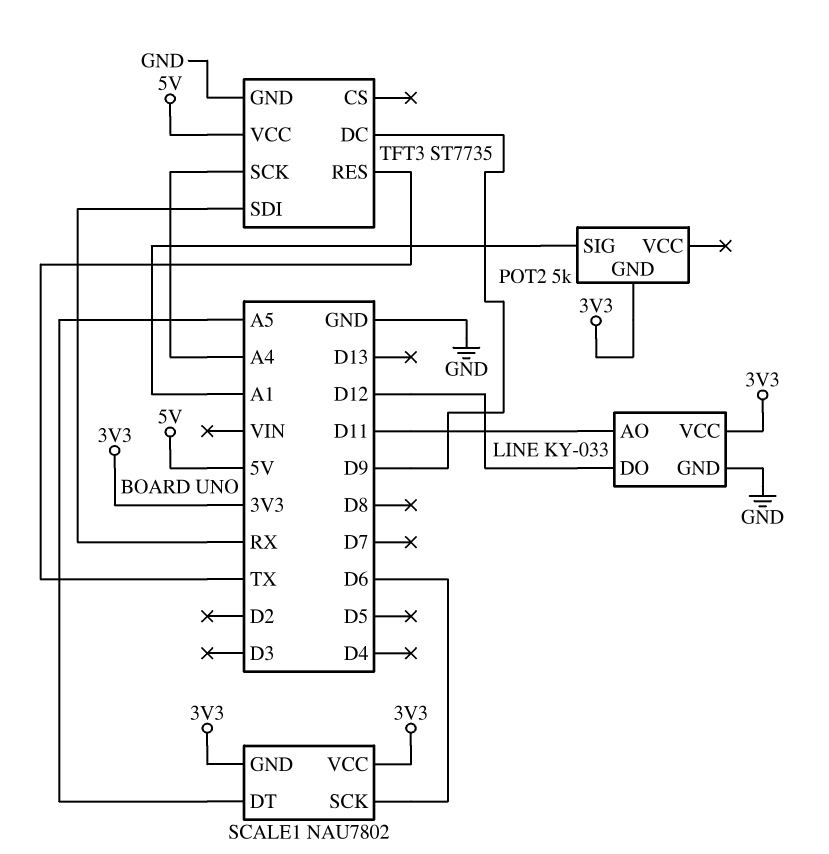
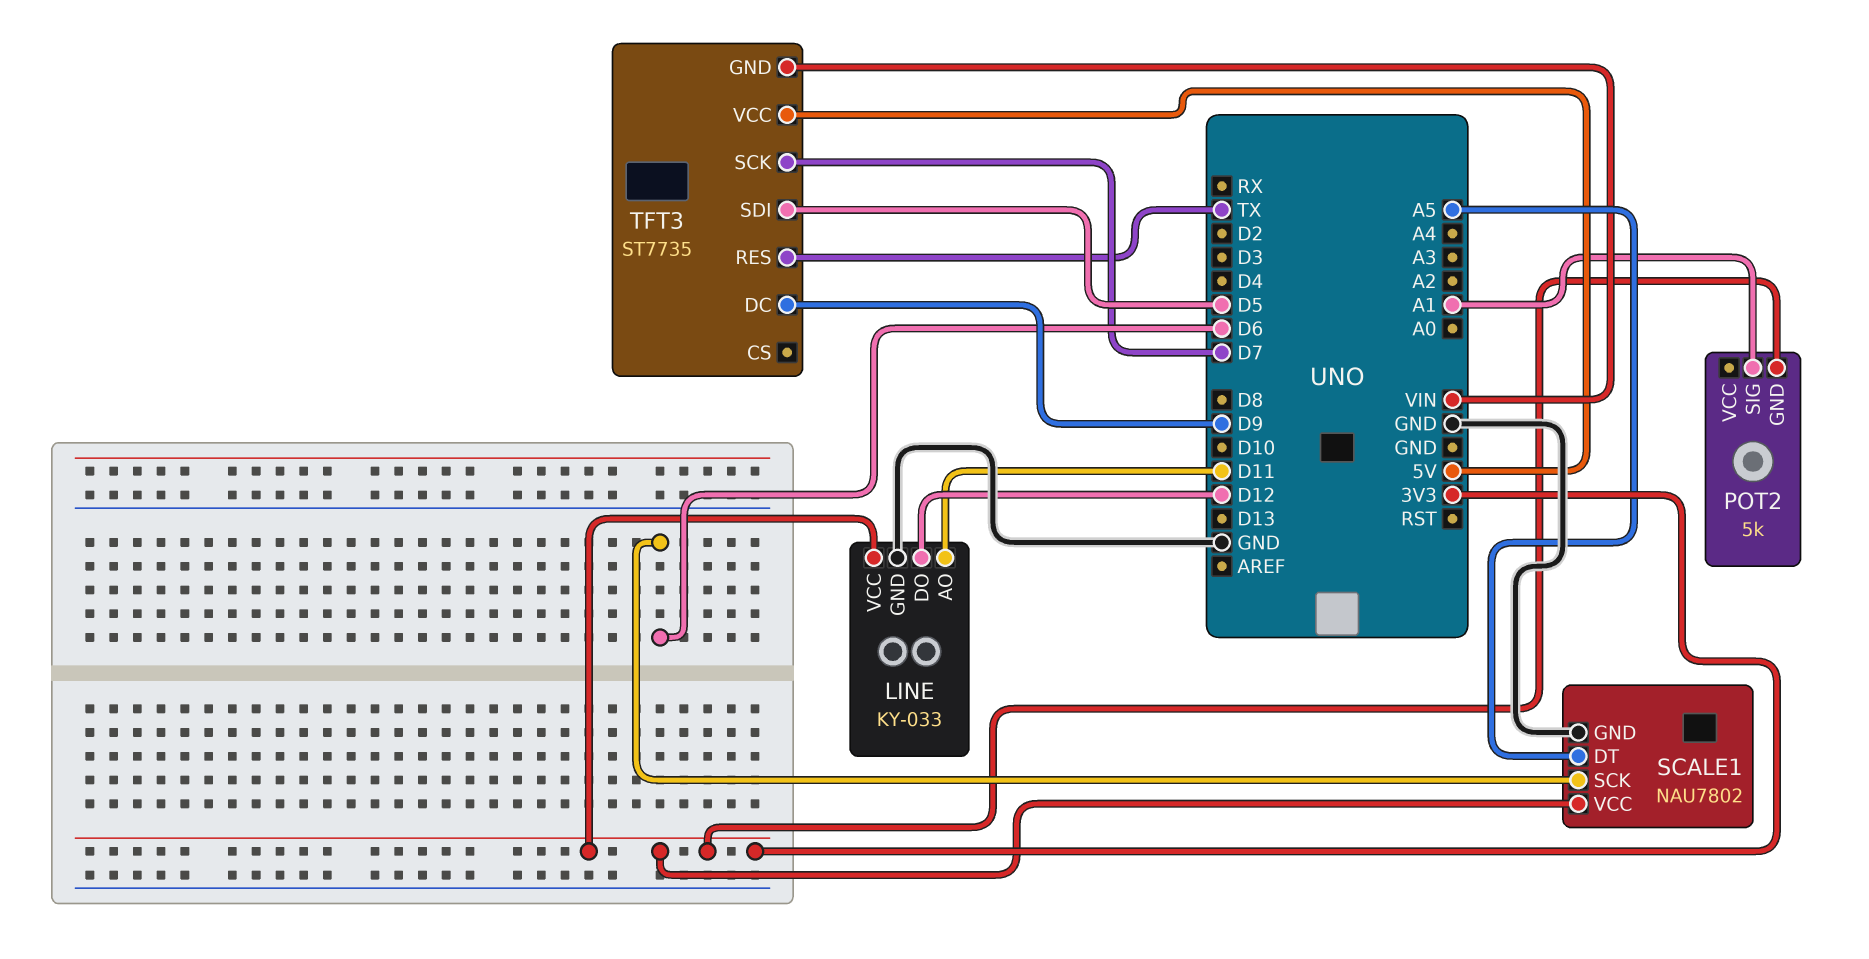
SCALE1 pin GND: 3V3 -> GND
TFT3 pin GND: GND -> VIN
TFT3 pin SCK: A4 -> D7
TFT3 pin SDI: RX -> D5

